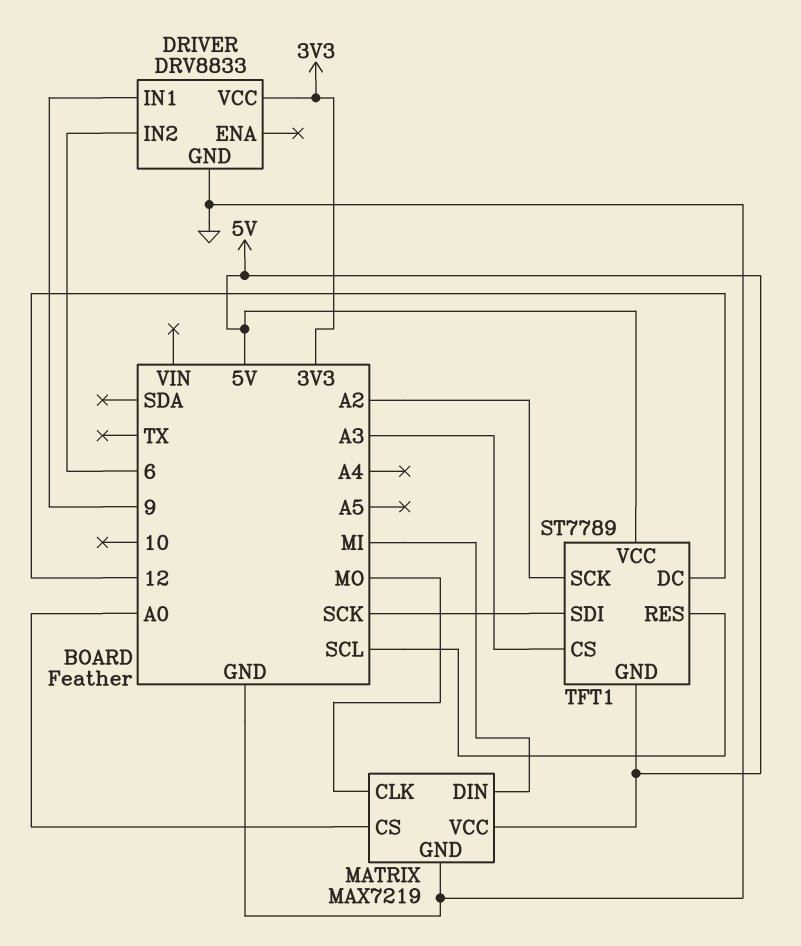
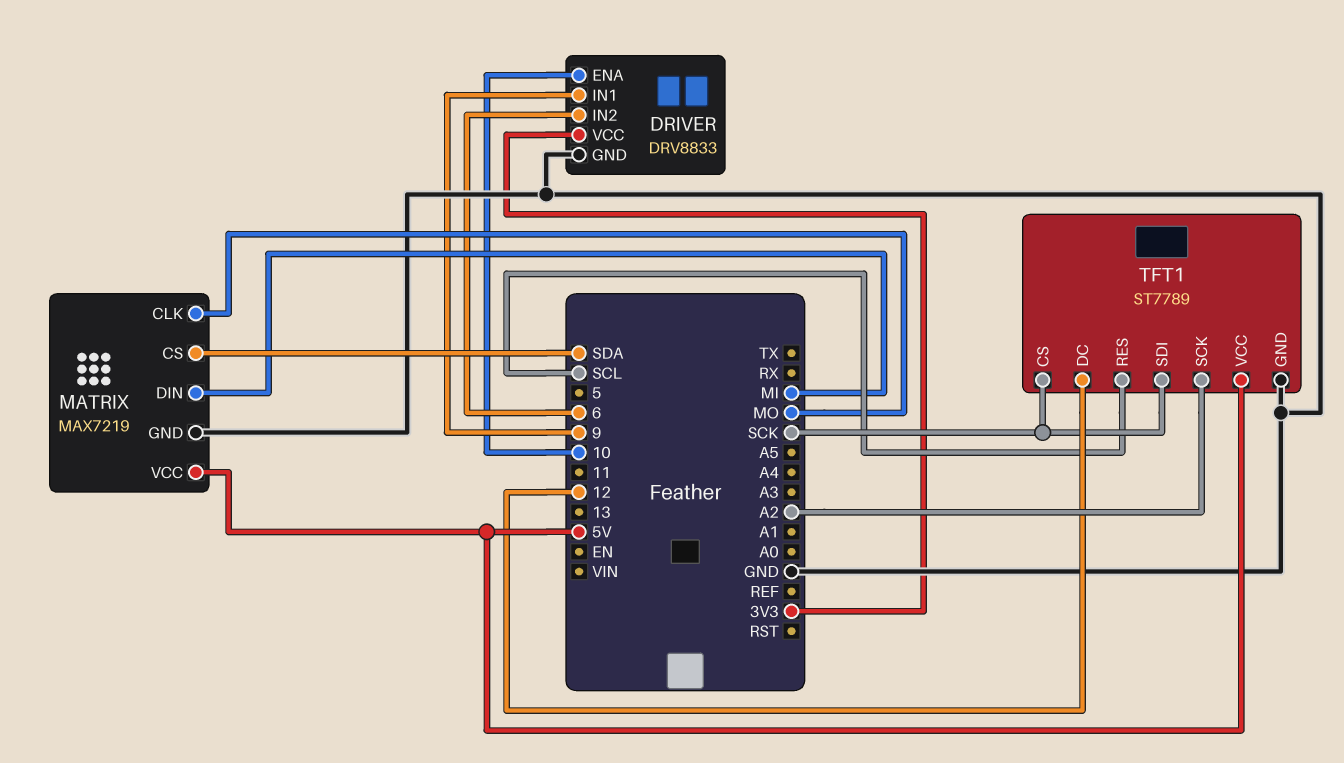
DRIVER pin ENA: none -> 10
MATRIX pin CS: A0 -> SDA
TFT1 pin CS: A3 -> SCK
TFT1 pin GND: 5V -> GND

